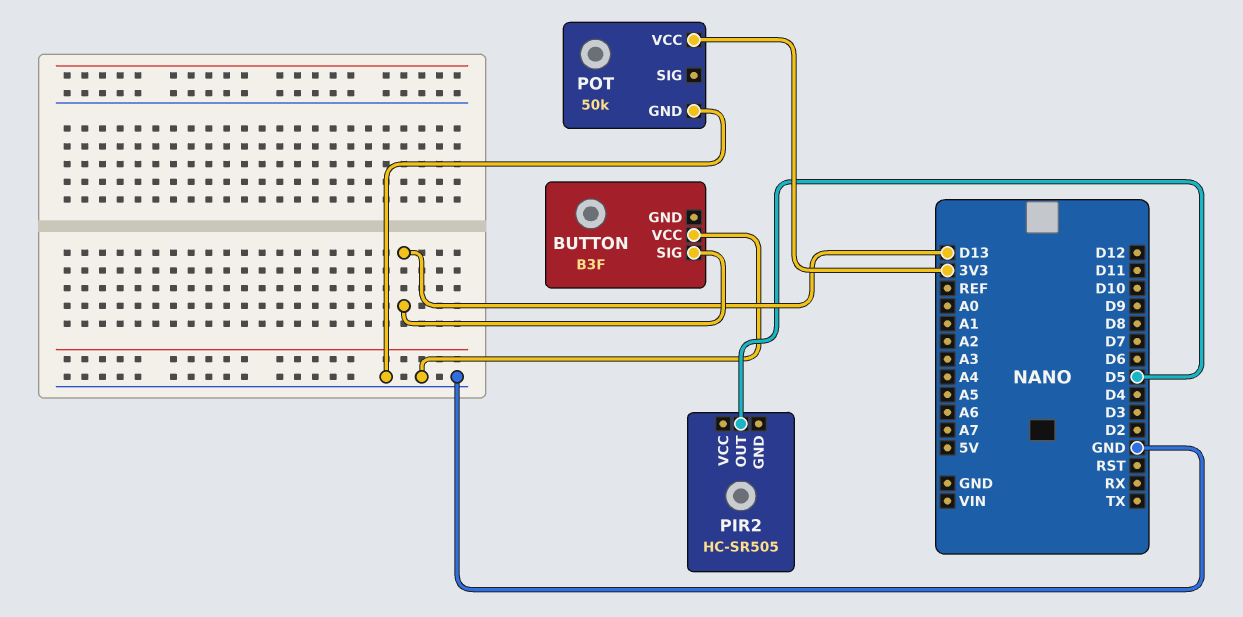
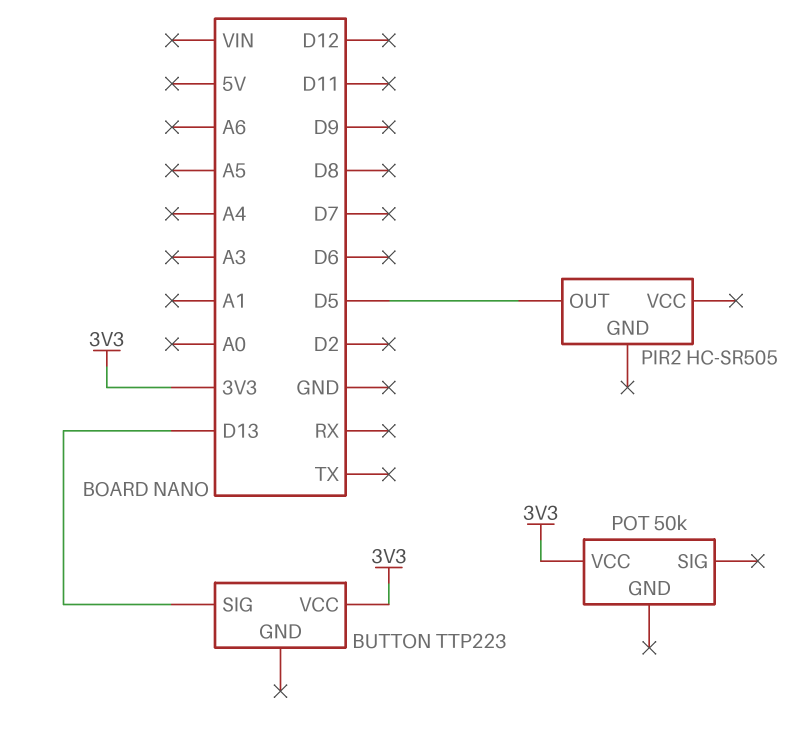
BUTTON: B3F -> TTP223
BUTTON pin VCC: GND -> 3V3
POT pin GND: GND -> none

